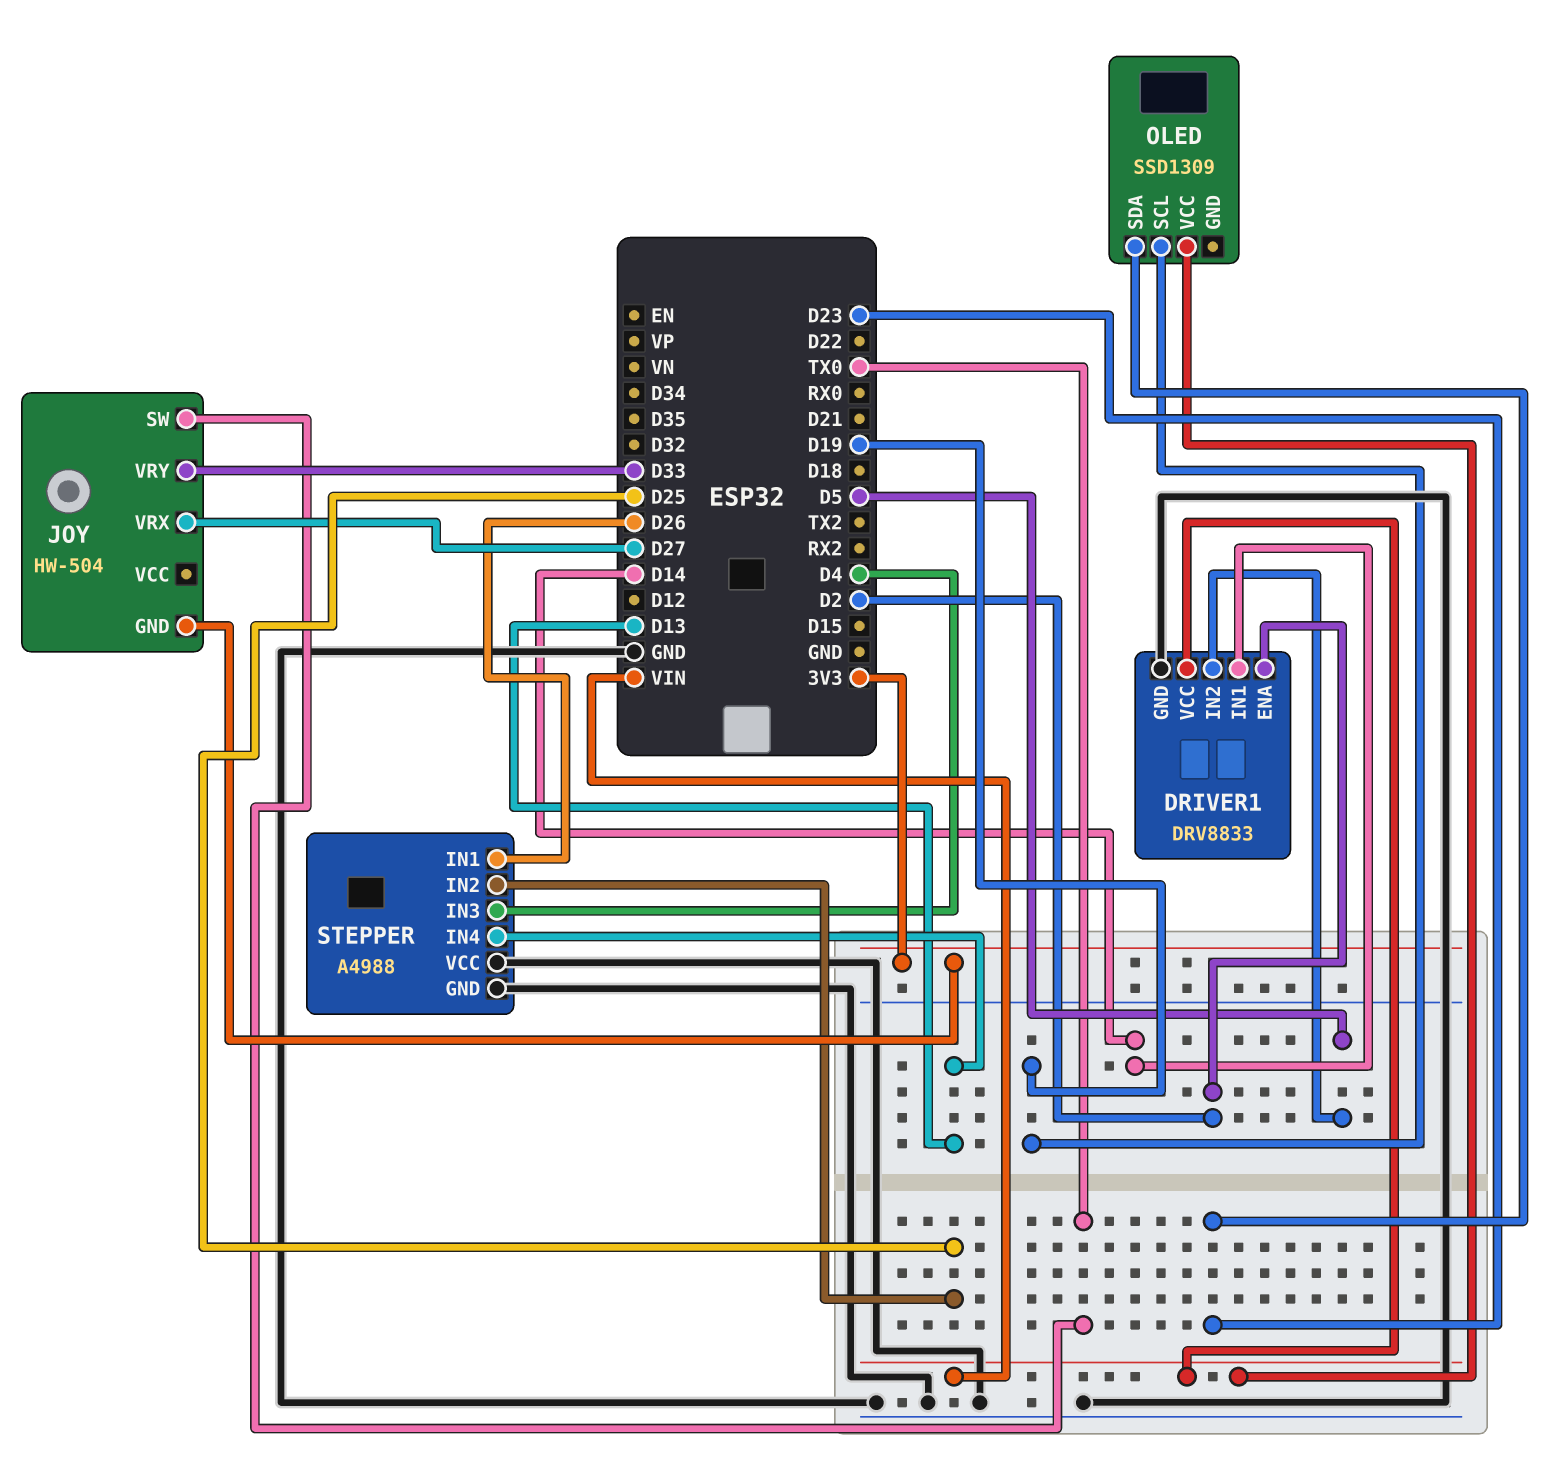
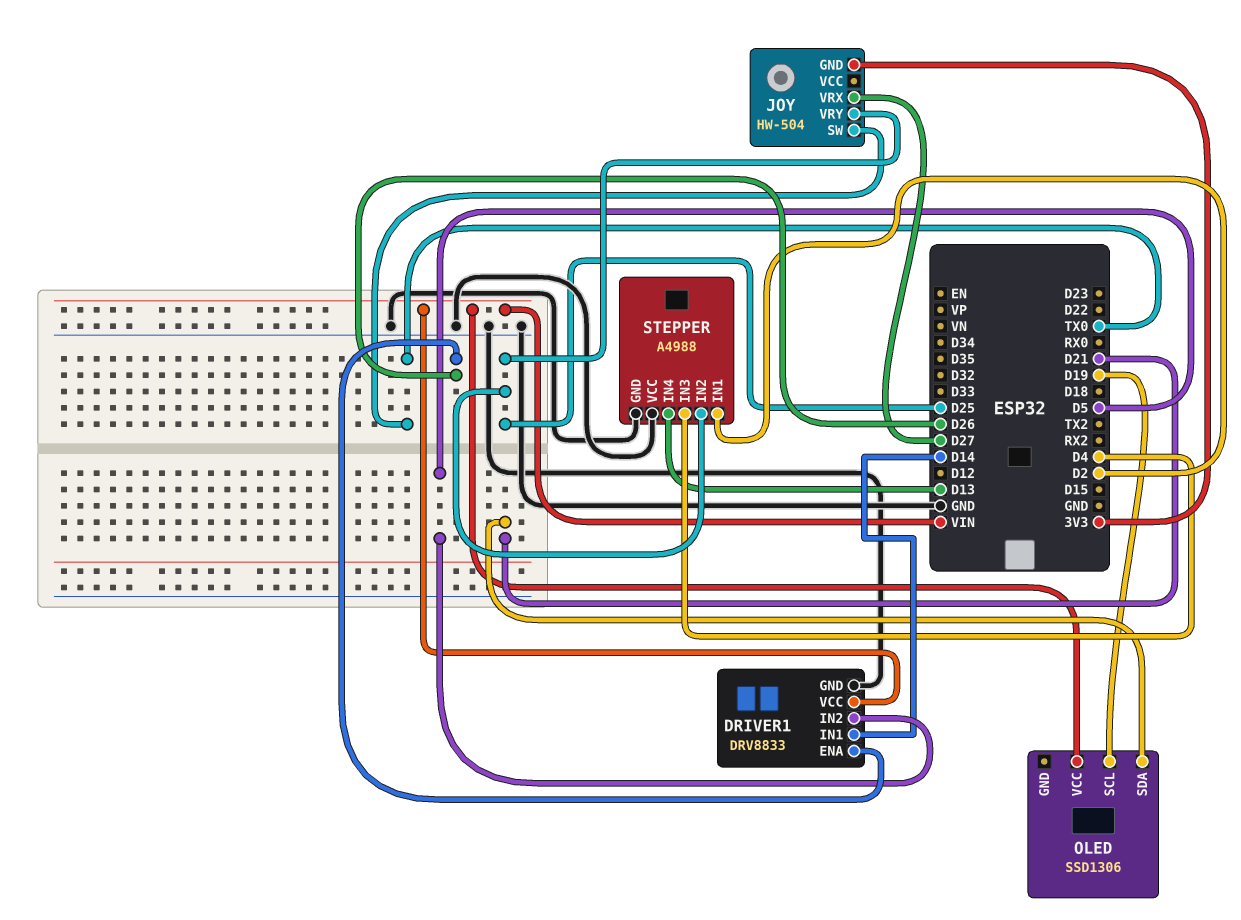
DRIVER1 pin ENA: D2 -> D26
JOY pin VRY: D33 -> D25
OLED: SSD1309 -> SSD1306
OLED pin SDA: D23 -> D21
STEPPER pin IN1: D26 -> D2

